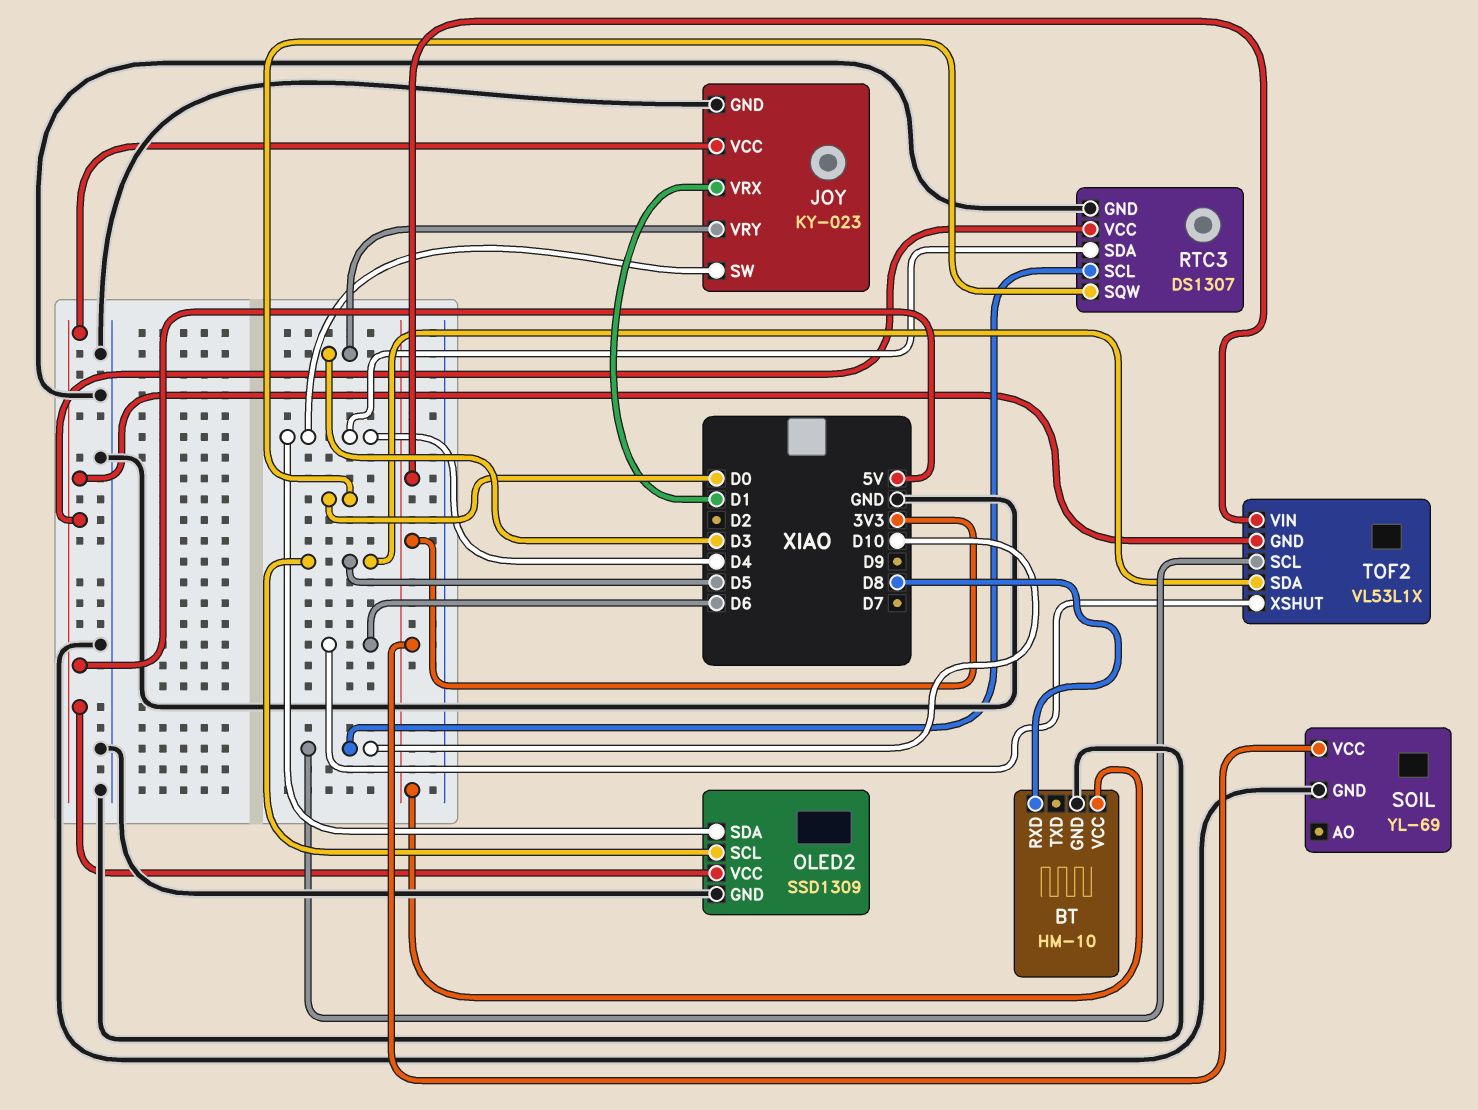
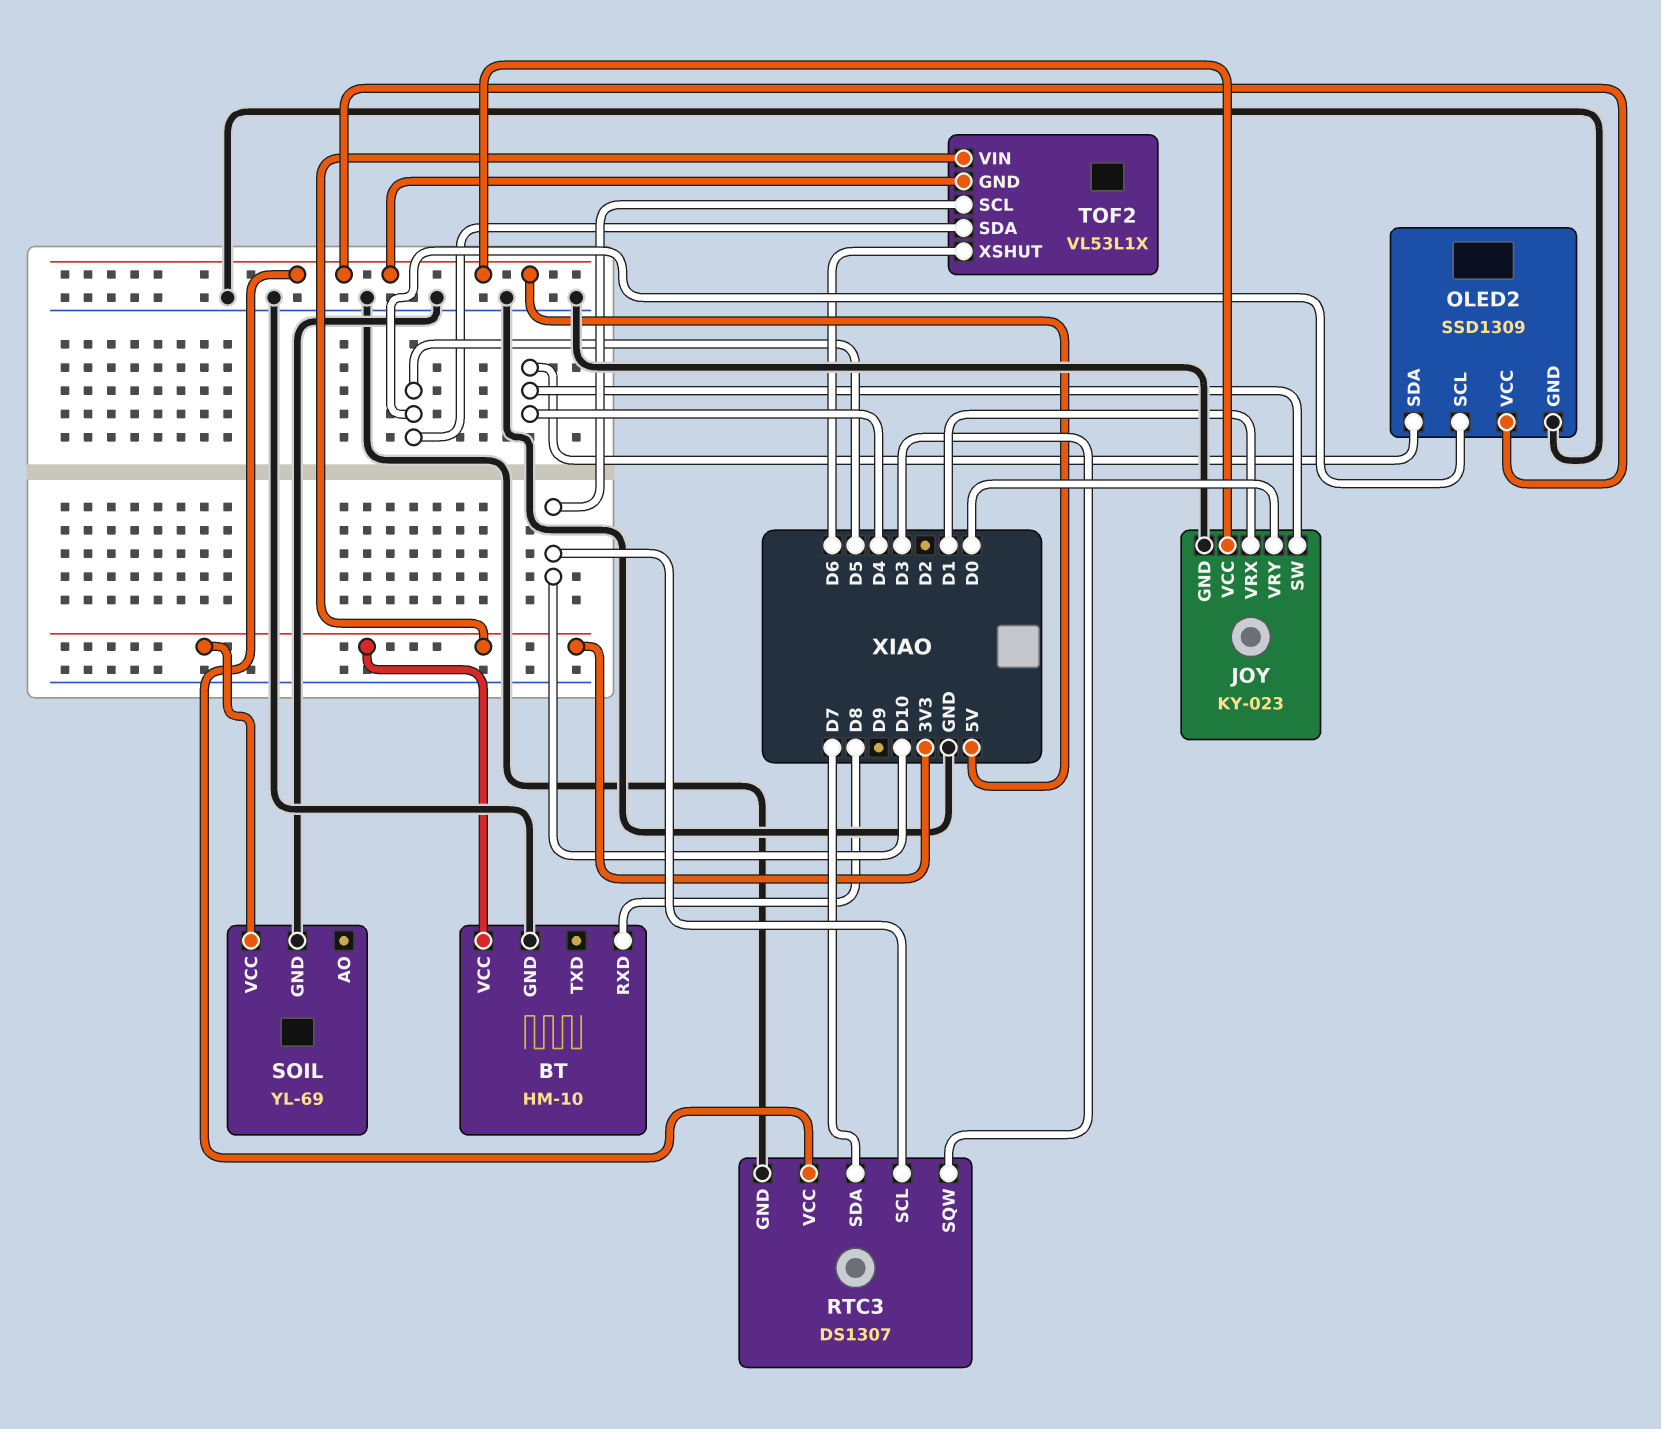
JOY pin VRY: D3 -> D0
RTC3 pin SDA: D4 -> D7
RTC3 pin SQW: D0 -> D3

